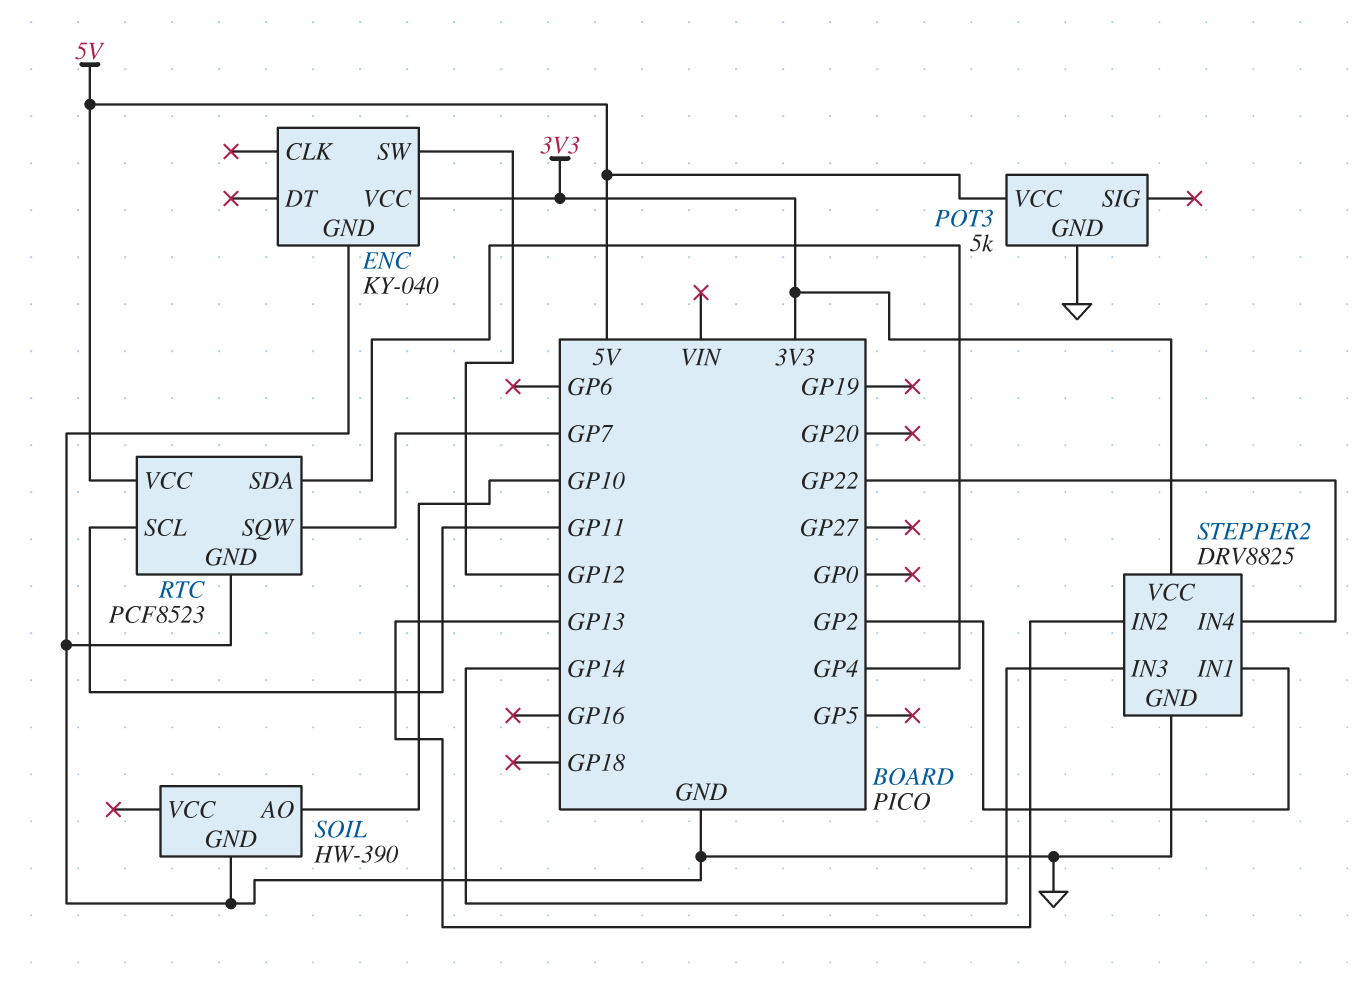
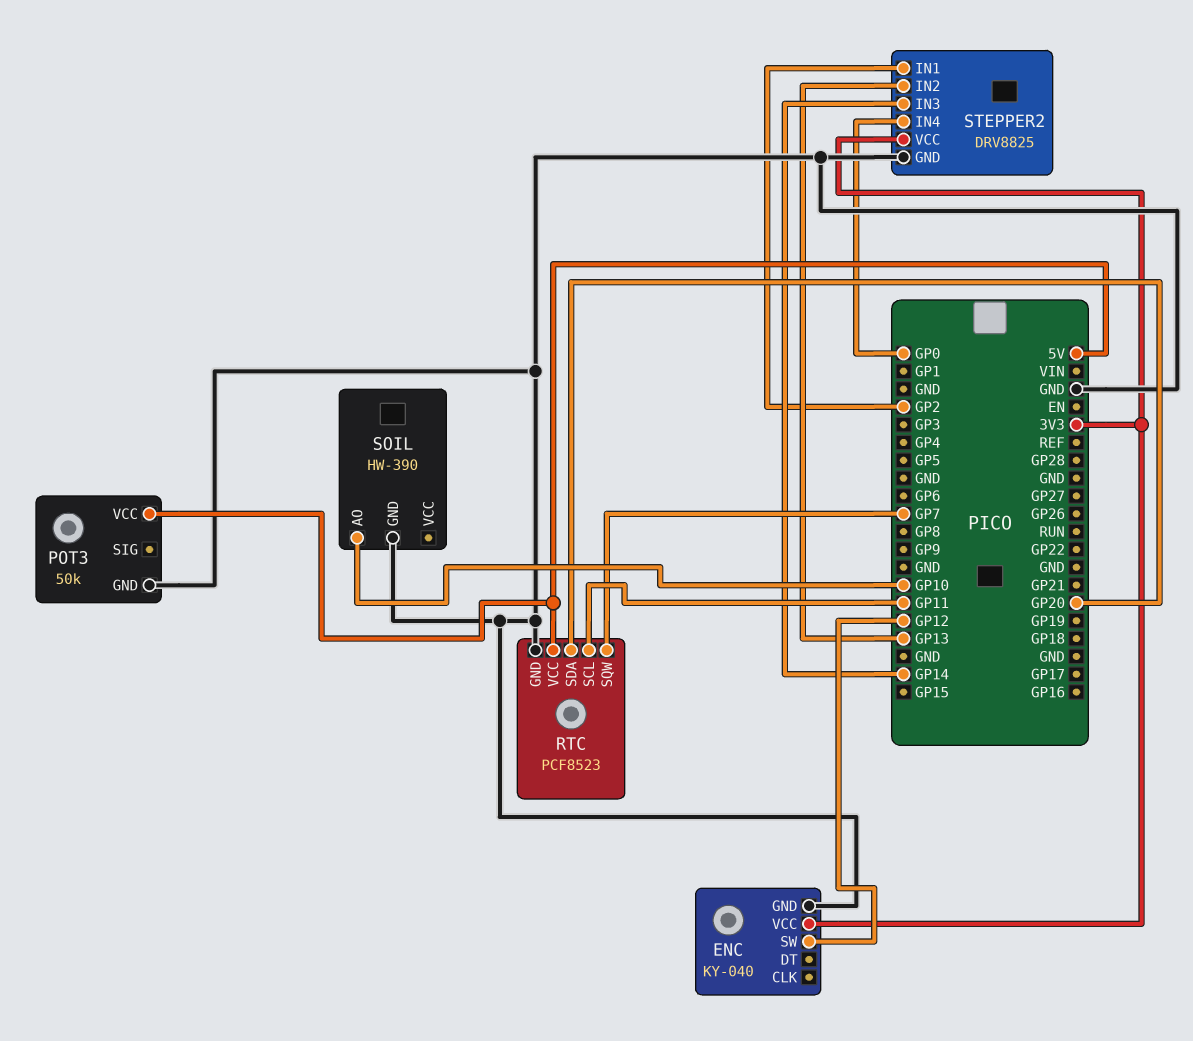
POT3: 5k -> 50k
RTC pin SDA: GP4 -> GP20
STEPPER2 pin IN4: GP22 -> GP0

